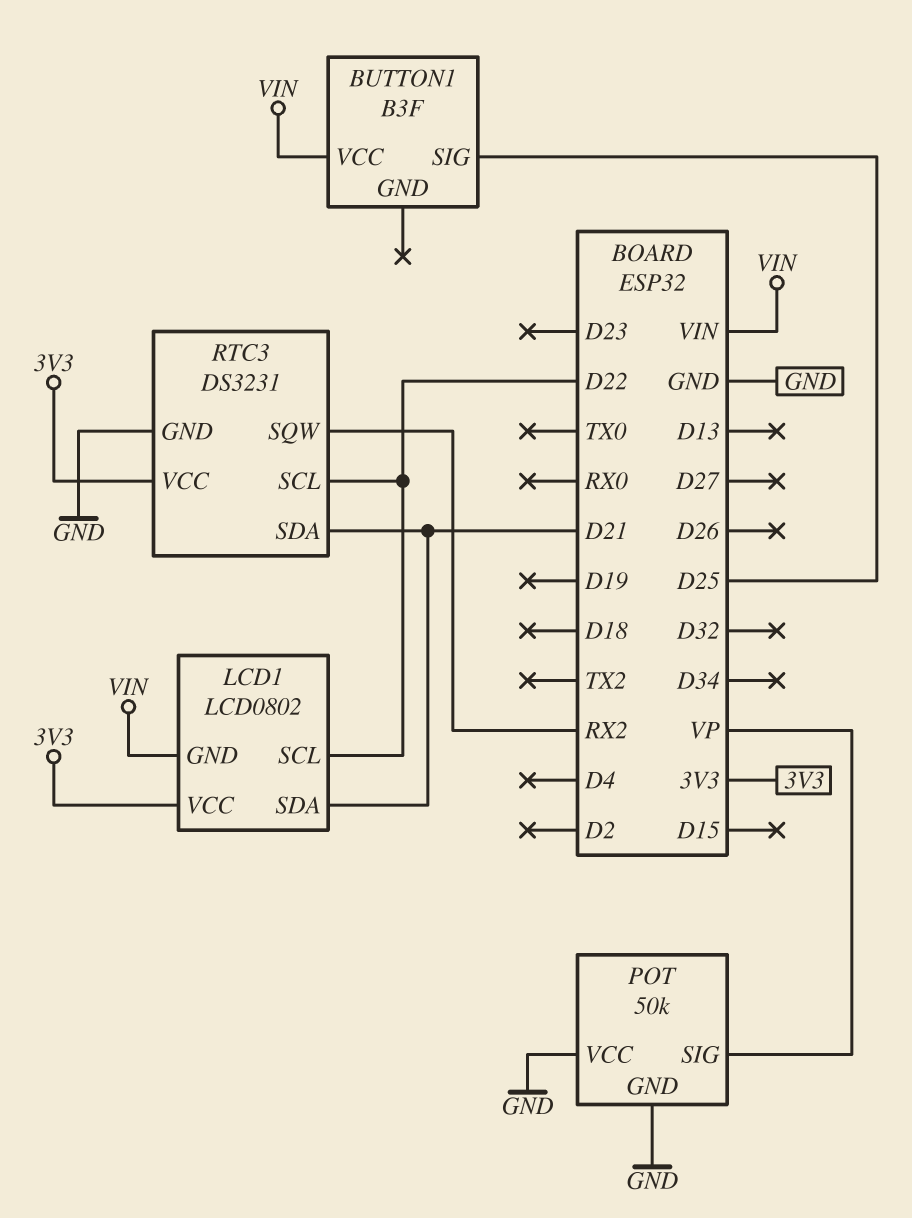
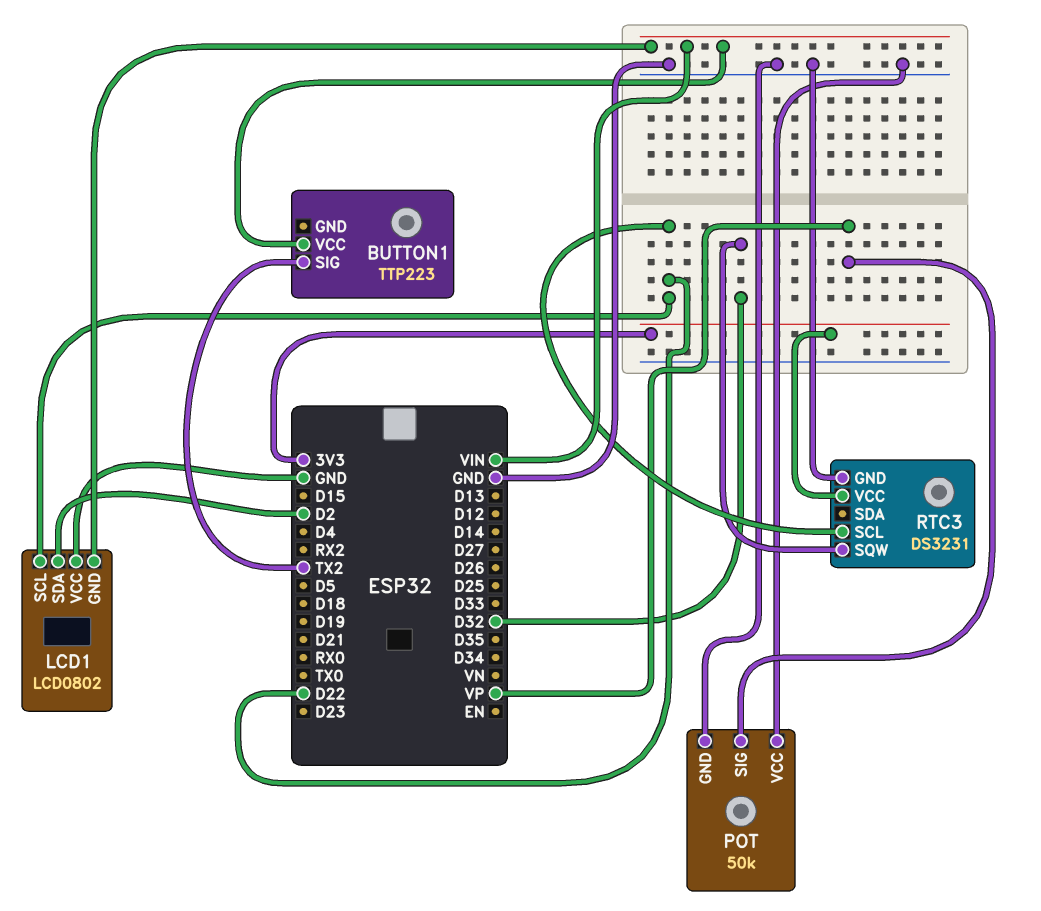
BUTTON1: B3F -> TTP223
BUTTON1 pin SIG: D25 -> TX2
LCD1 pin SDA: D21 -> D2
LCD1 pin VCC: 3V3 -> GND
RTC3 pin SDA: D21 -> none
RTC3 pin SQW: RX2 -> D32

